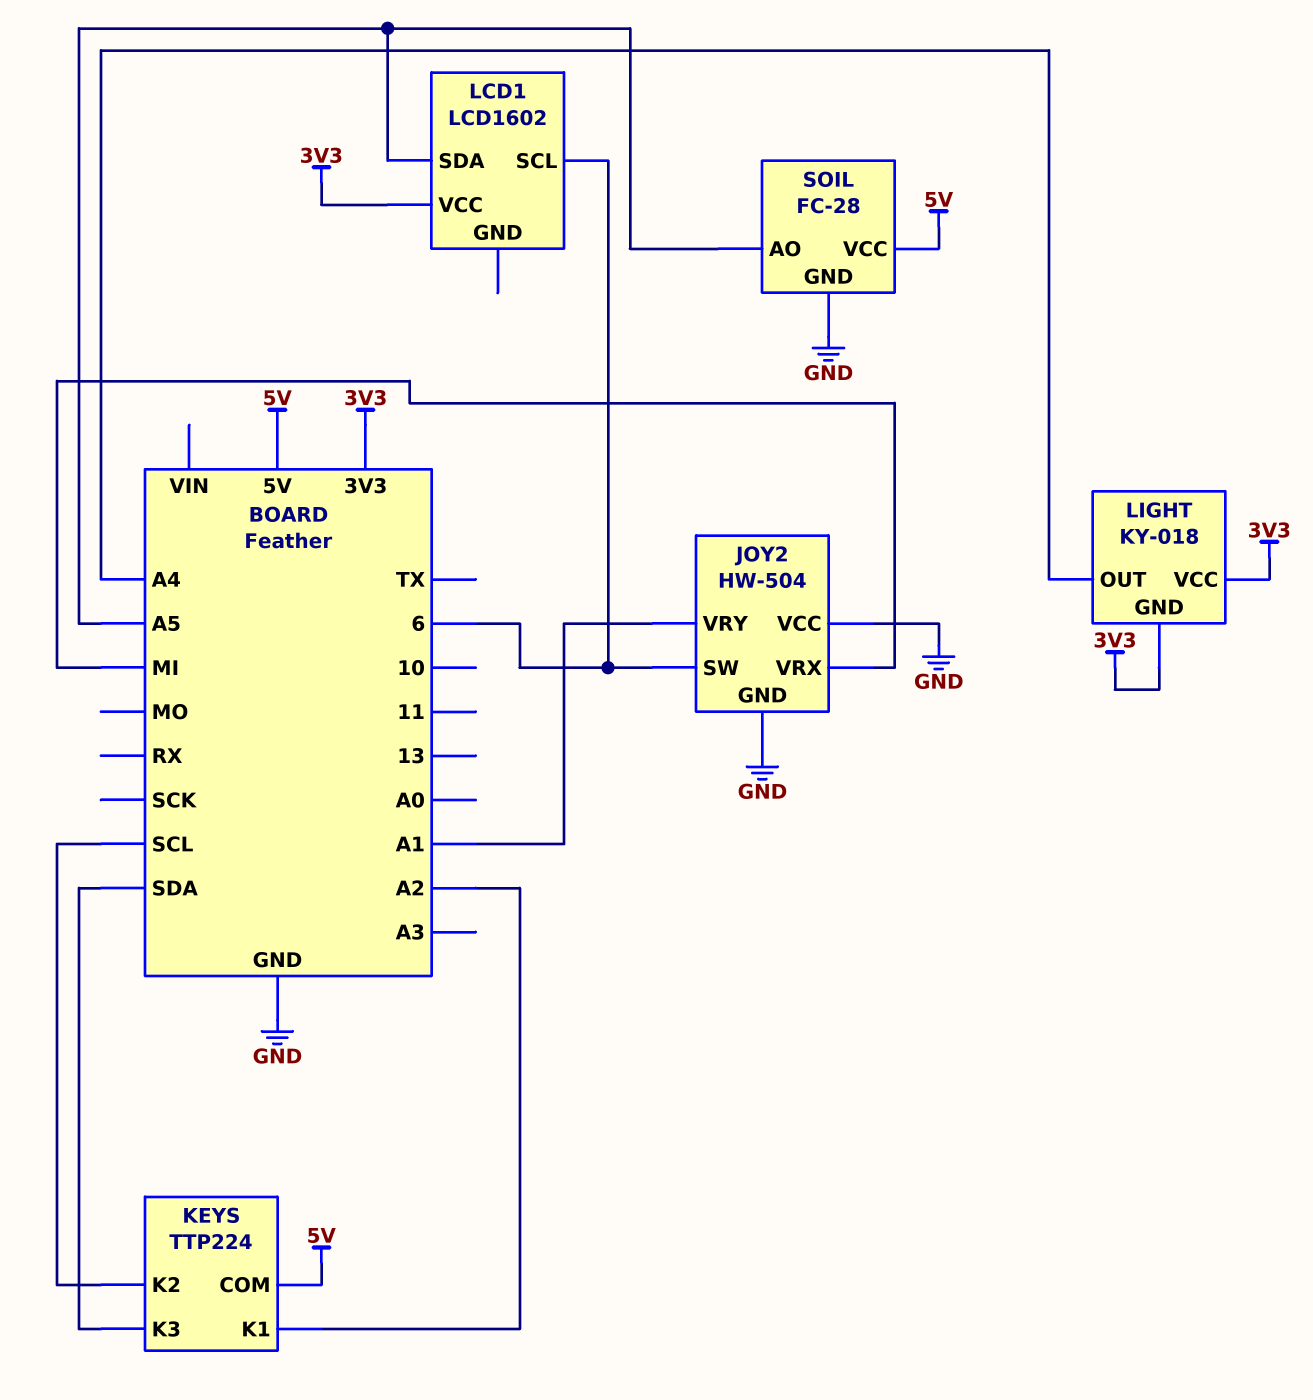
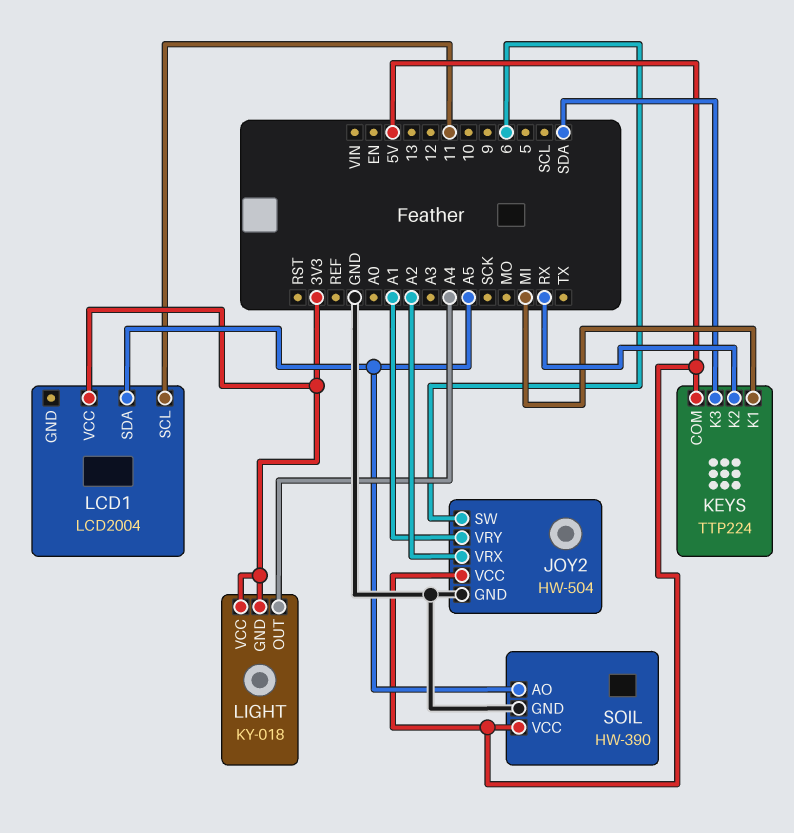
JOY2 pin VCC: GND -> 5V
JOY2 pin VRX: MI -> A2
KEYS pin K1: A2 -> MI
KEYS pin K2: SCL -> RX
LCD1: LCD1602 -> LCD2004
LCD1 pin SCL: 6 -> 11
SOIL: FC-28 -> HW-390

